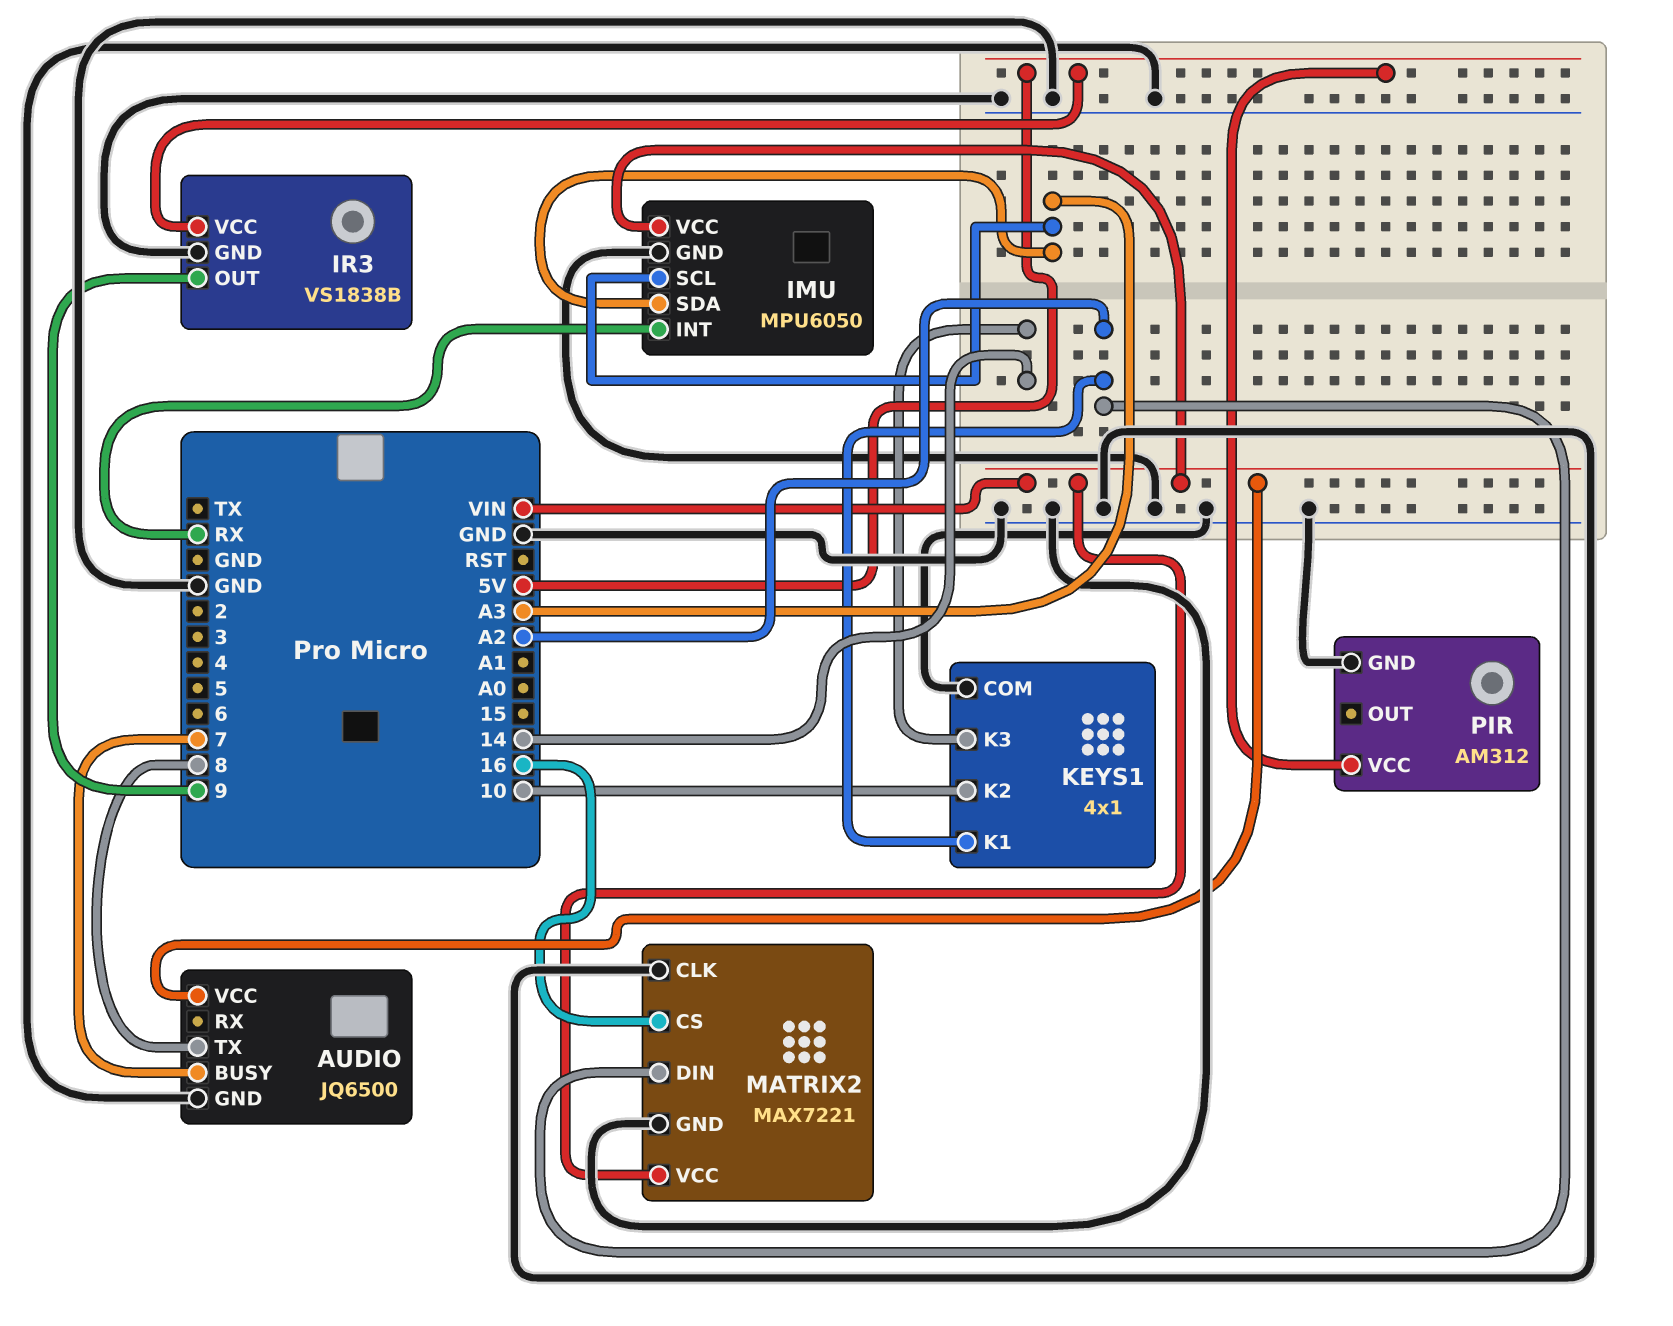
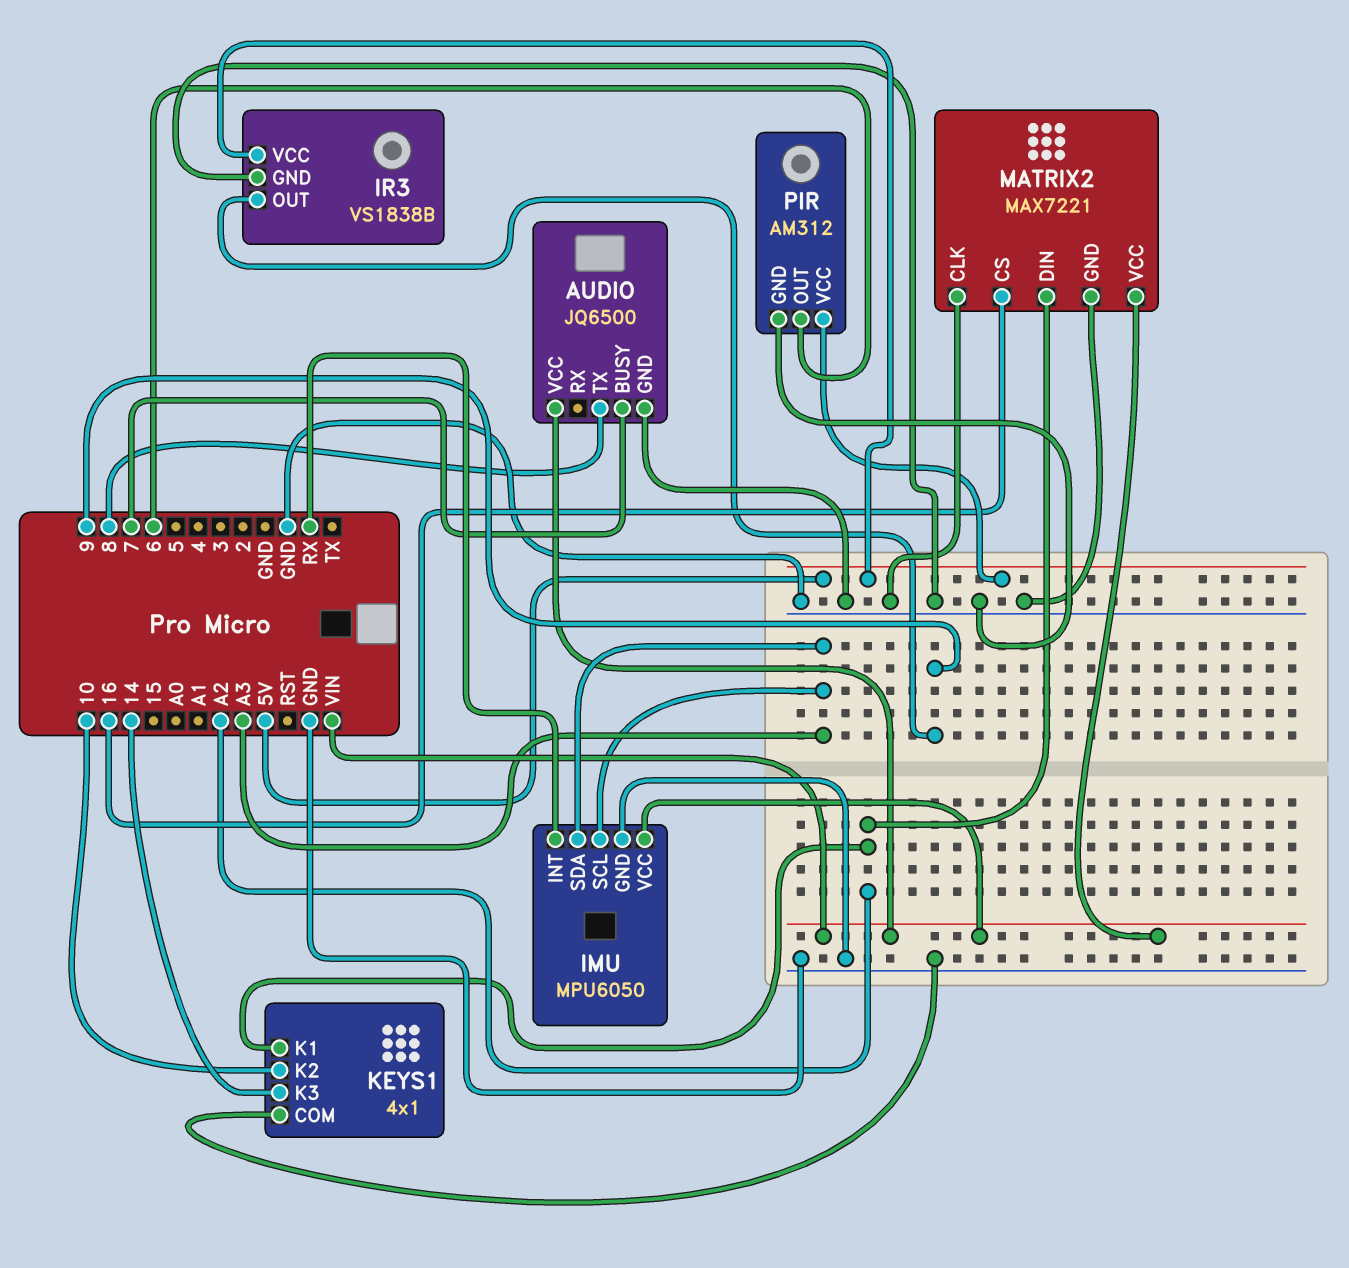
PIR pin OUT: none -> 6

